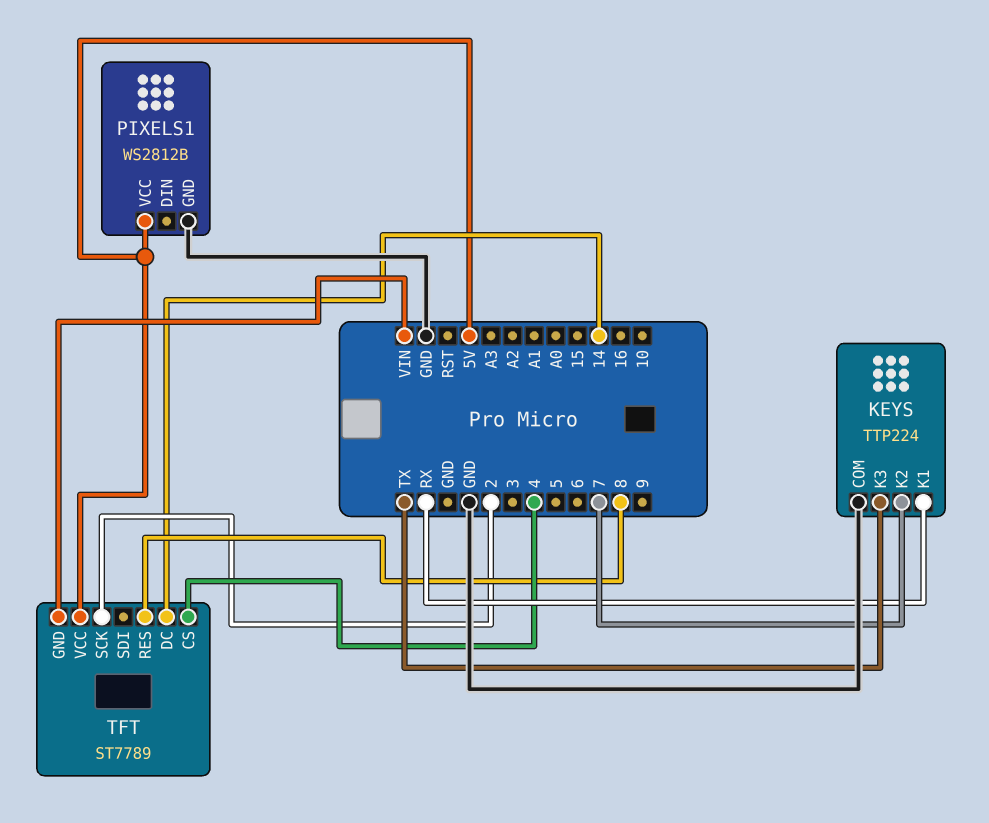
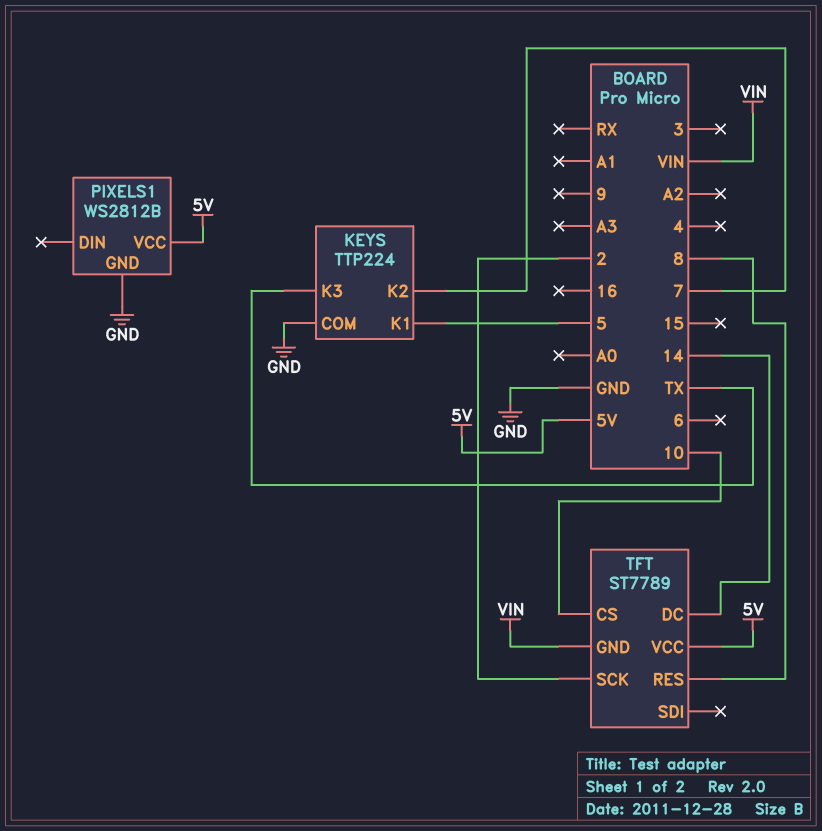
KEYS pin K1: RX -> 5
TFT pin CS: 4 -> 10

